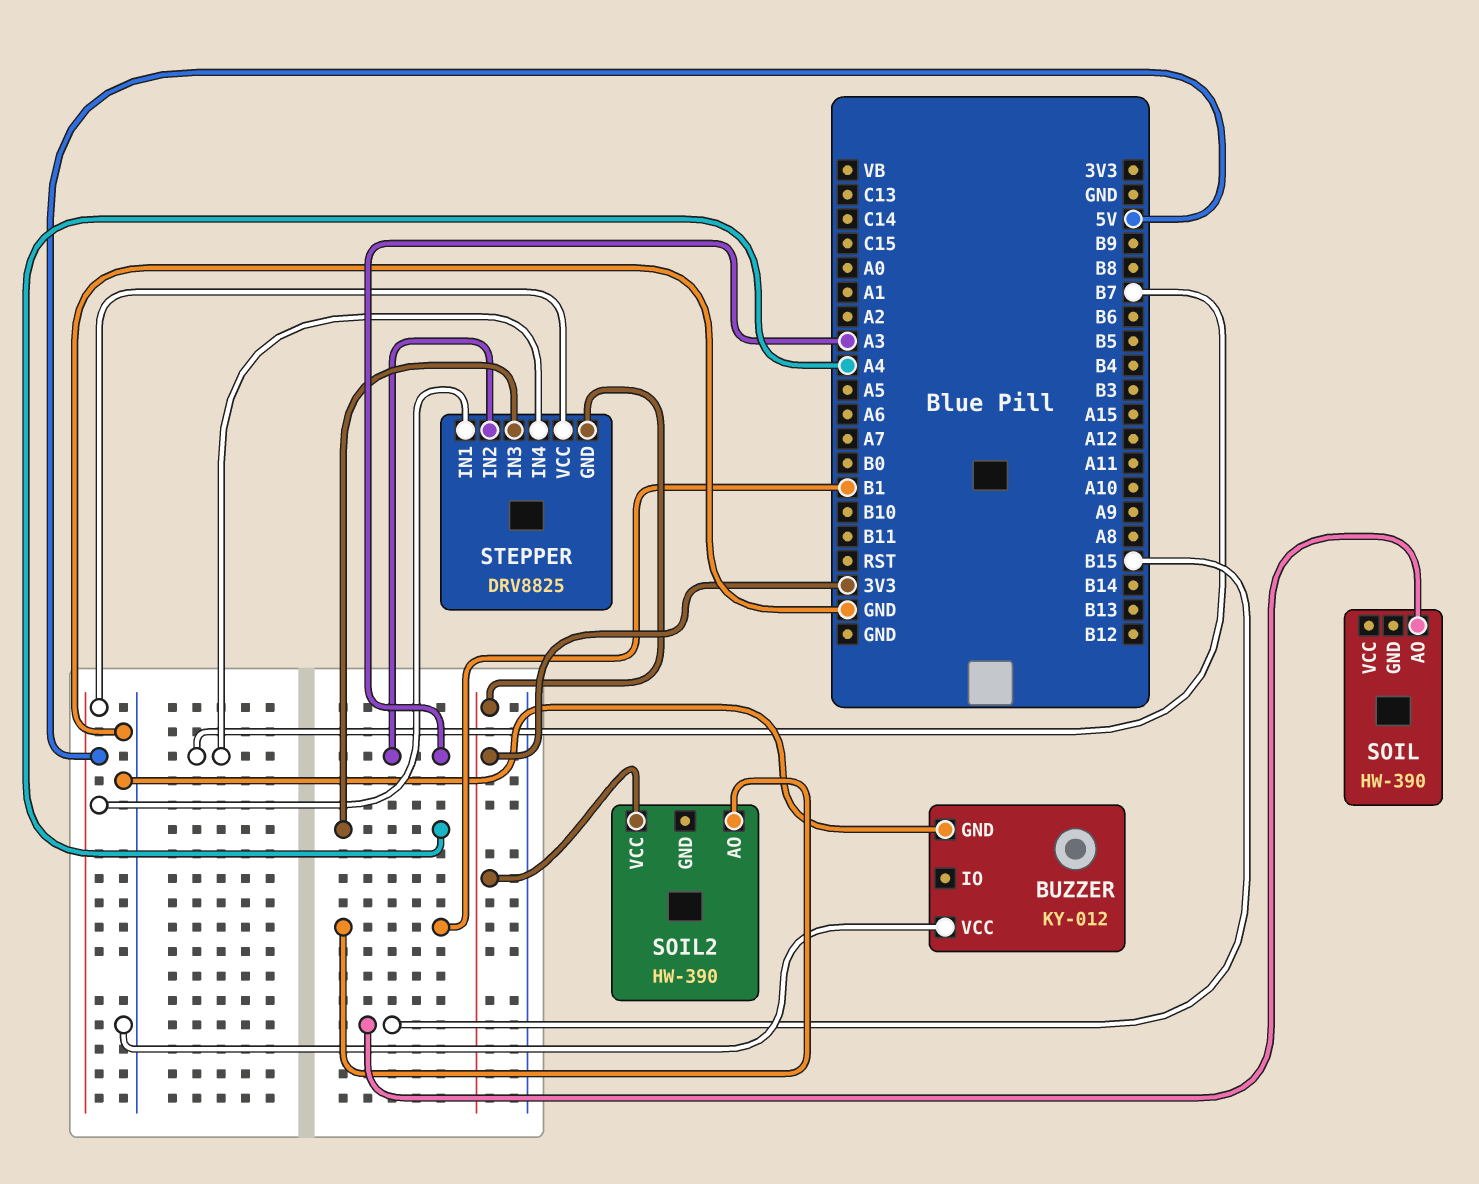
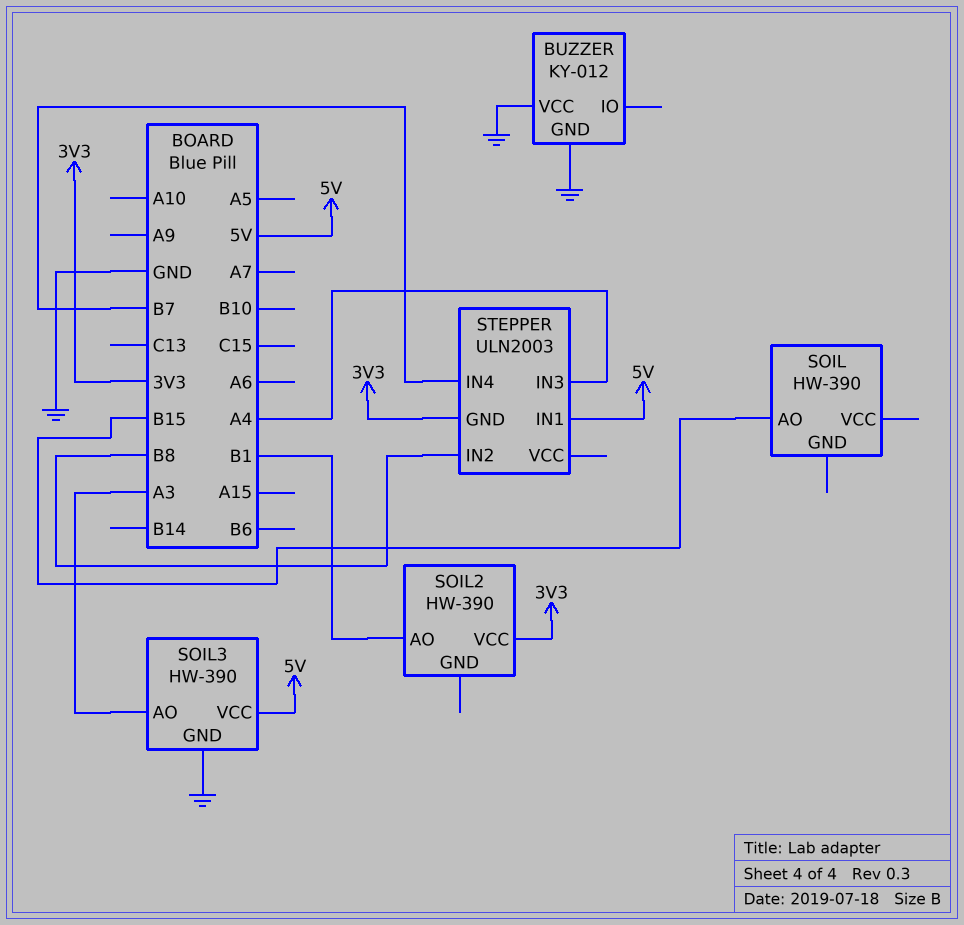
SOIL3: none -> HW-390
SOIL3 pin AO: none -> A3
SOIL3 pin GND: none -> GND
SOIL3 pin VCC: none -> 5V
STEPPER: DRV8825 -> ULN2003
STEPPER pin IN2: A3 -> B8
STEPPER pin VCC: 5V -> none

